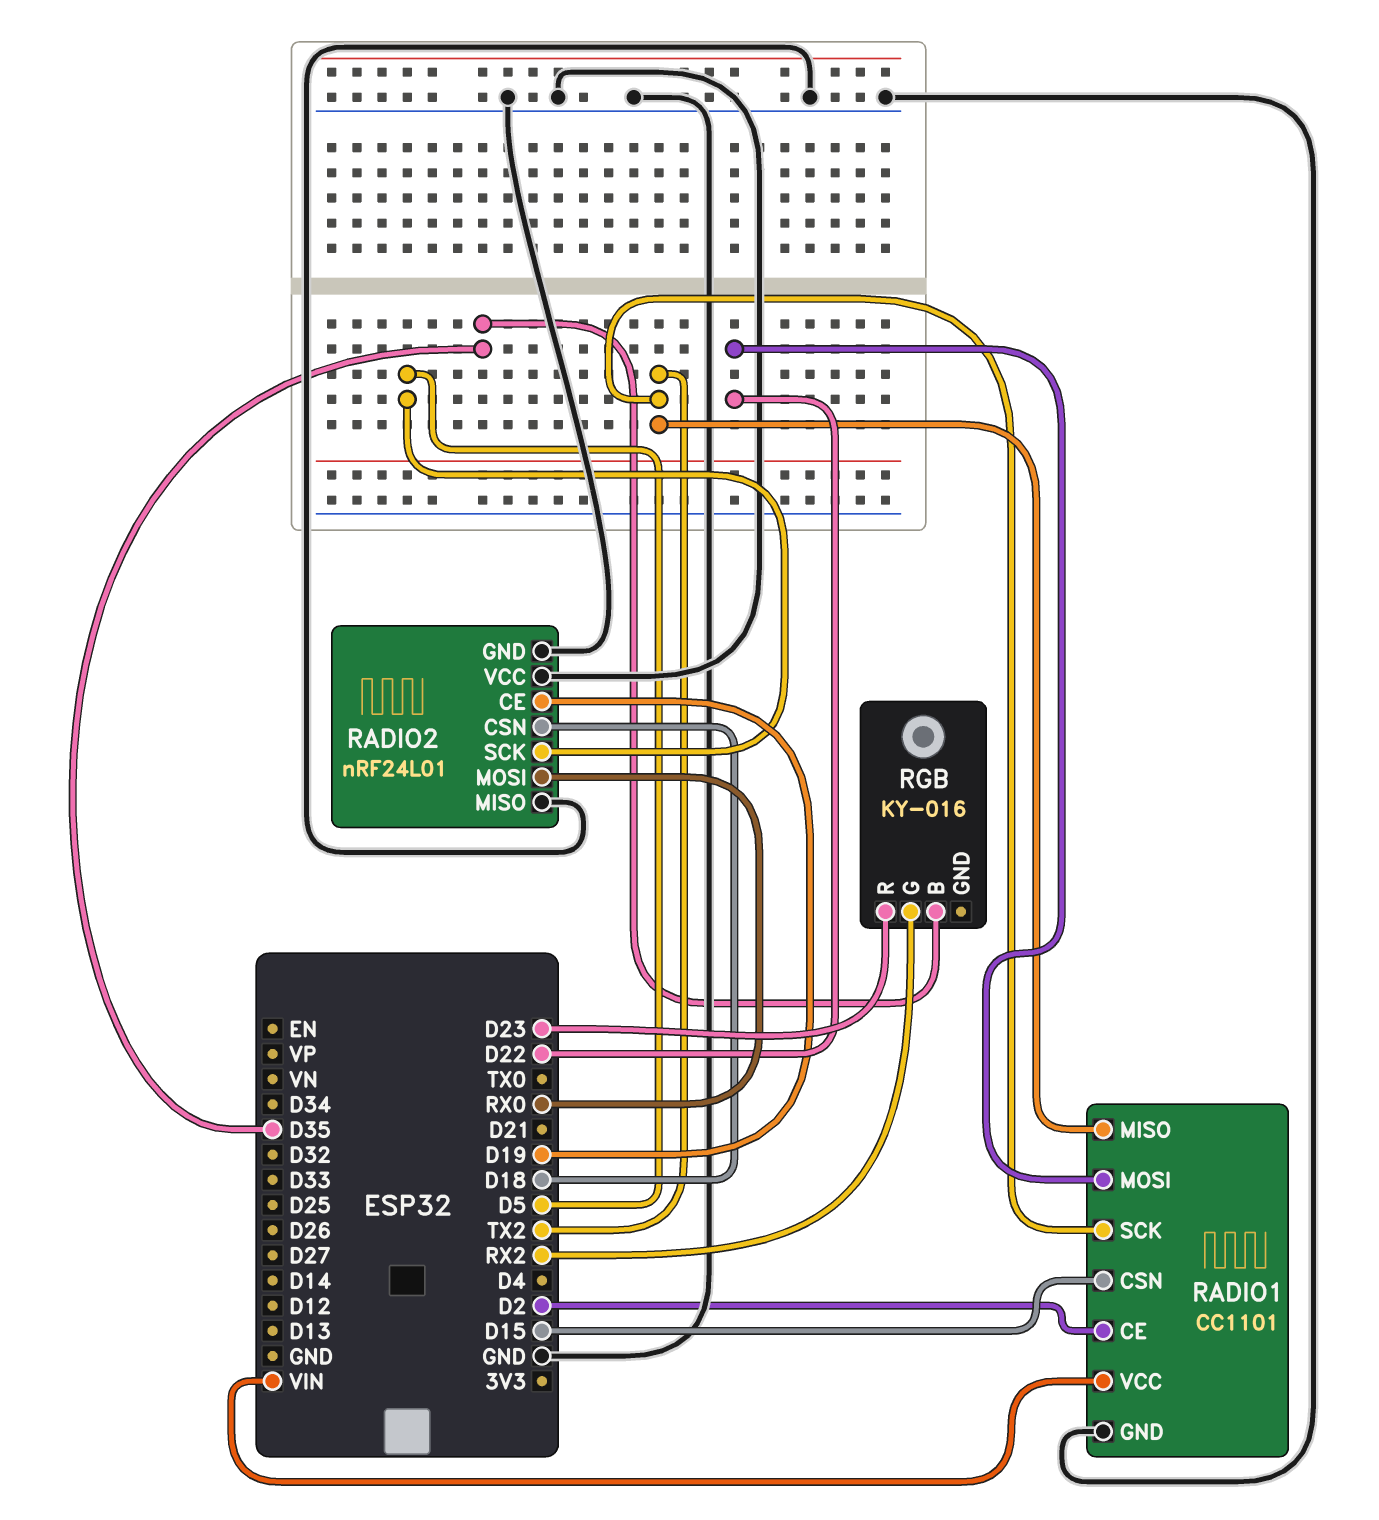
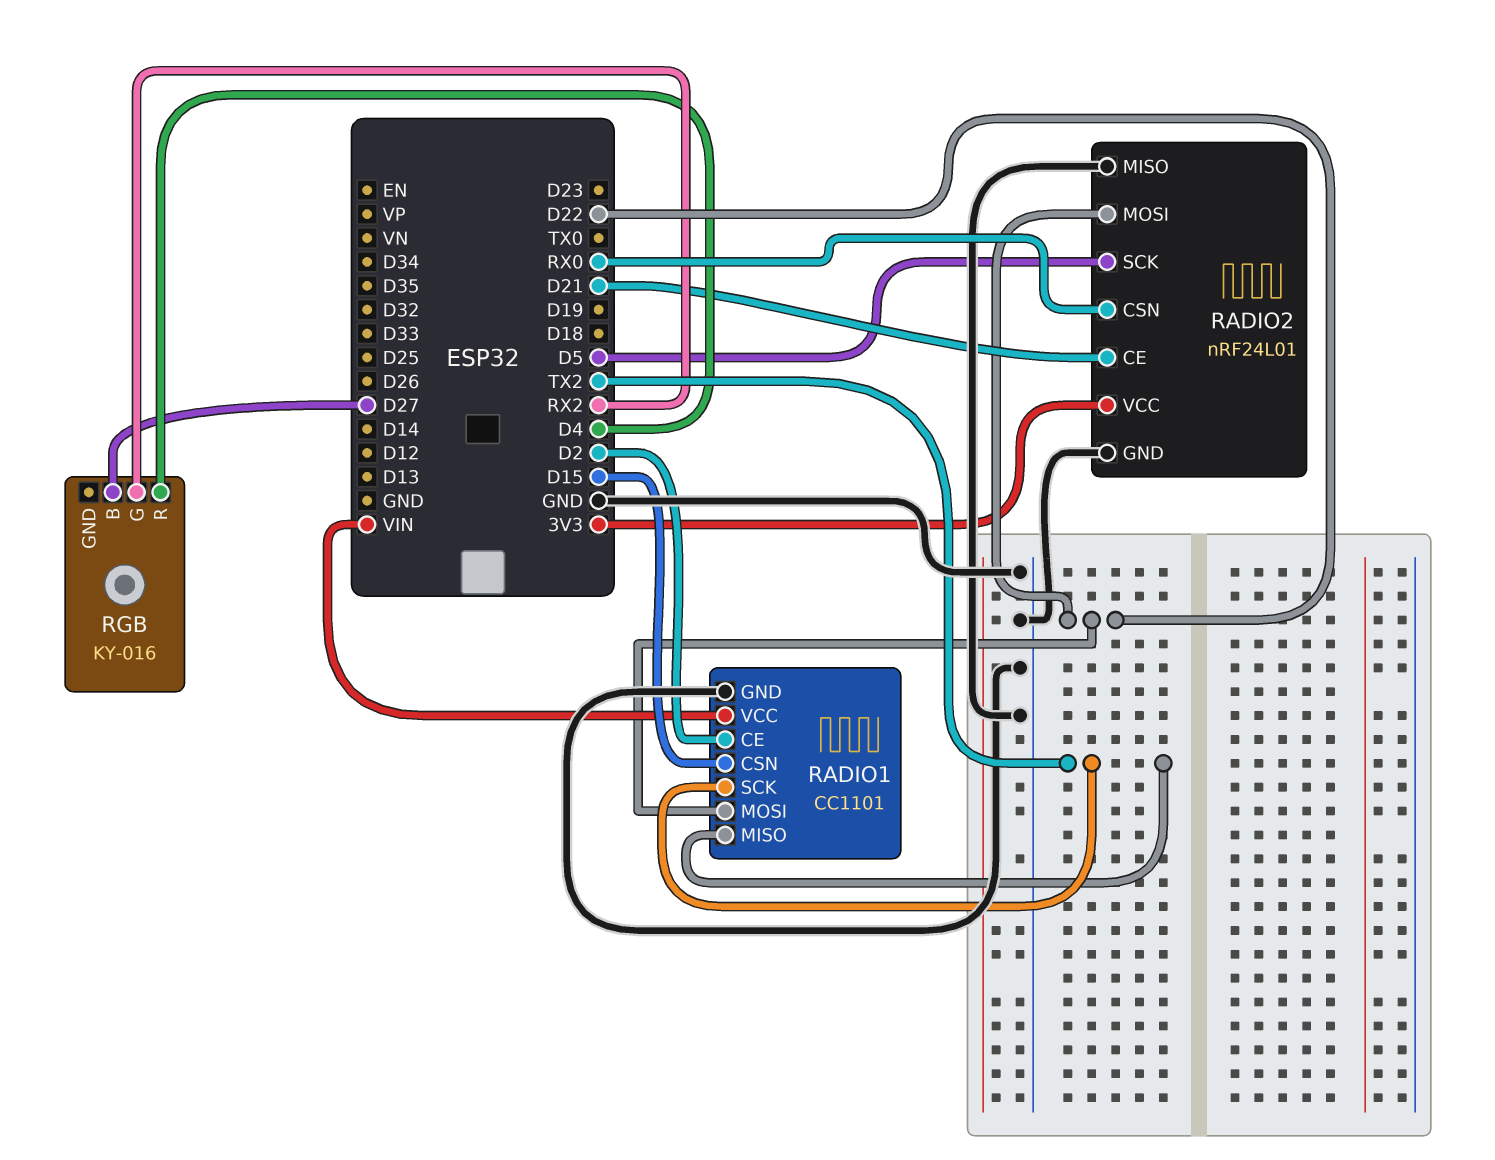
RADIO2 pin CE: D19 -> D21
RADIO2 pin CSN: D18 -> RX0
RADIO2 pin MOSI: RX0 -> D22
RADIO2 pin VCC: GND -> 3V3
RGB pin B: D35 -> D27
RGB pin R: D23 -> D4

